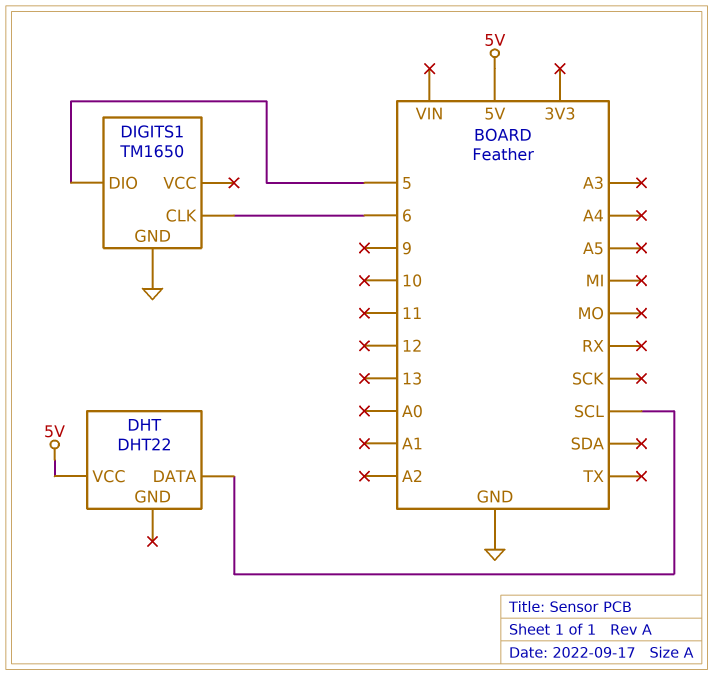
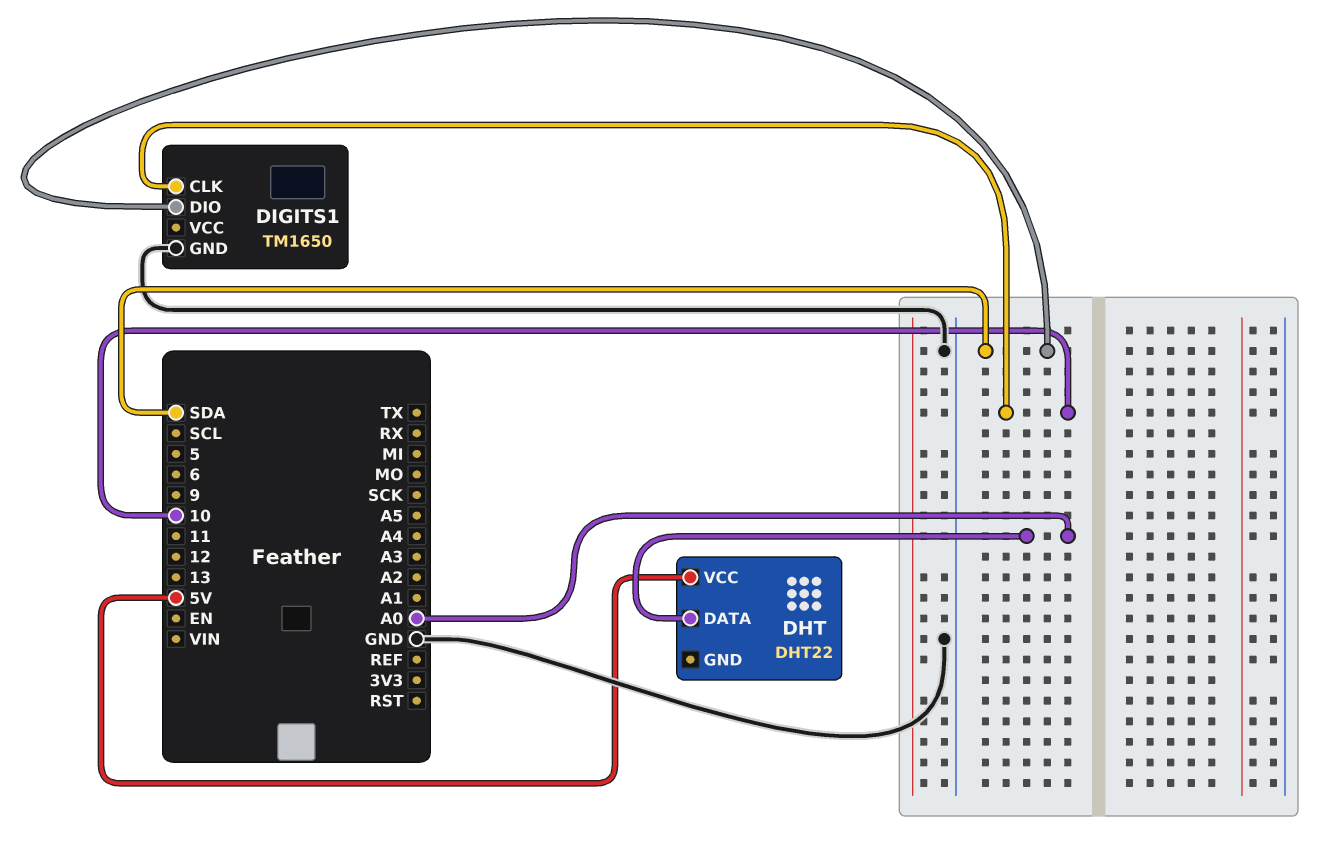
DHT pin DATA: SCL -> A0
DIGITS1 pin CLK: 6 -> 10
DIGITS1 pin DIO: 5 -> SDA

